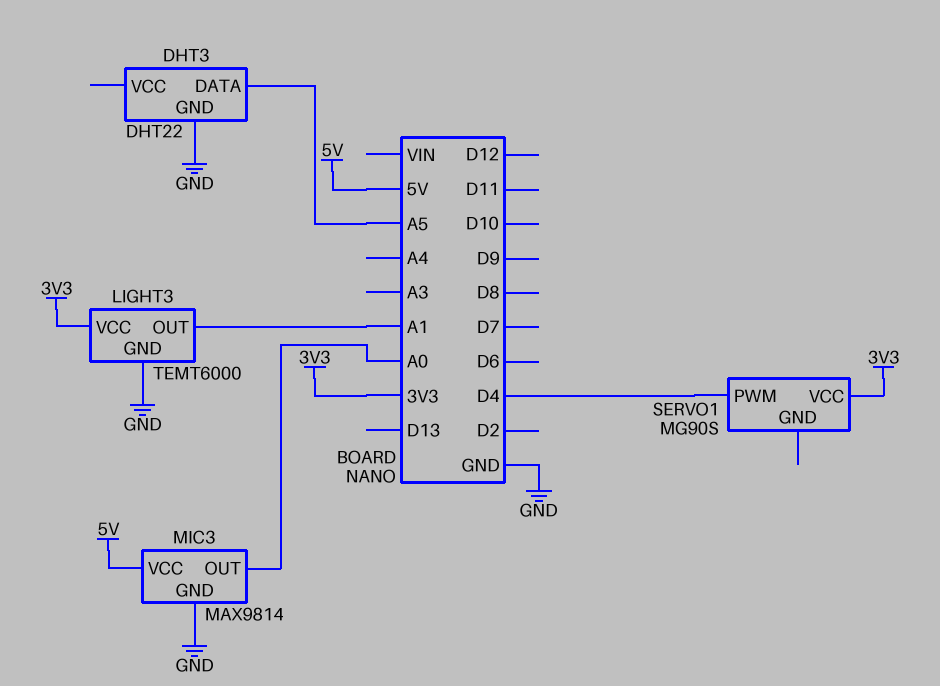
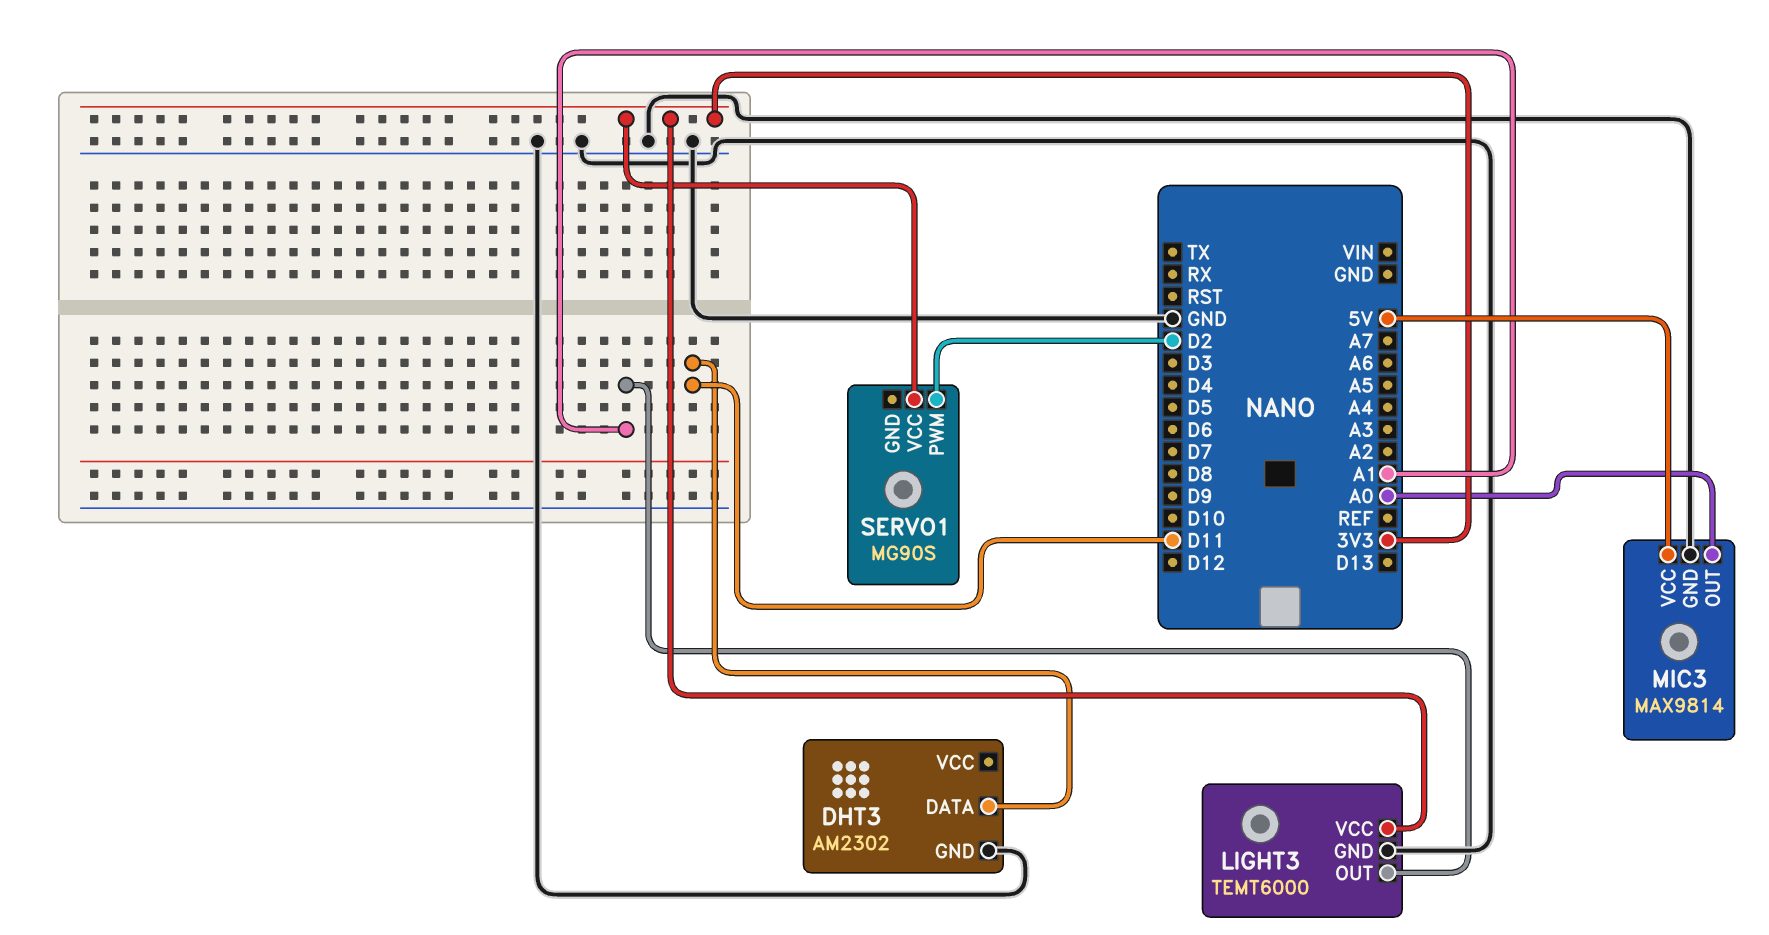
DHT3: DHT22 -> AM2302
DHT3 pin DATA: A5 -> D11
SERVO1 pin PWM: D4 -> D2

